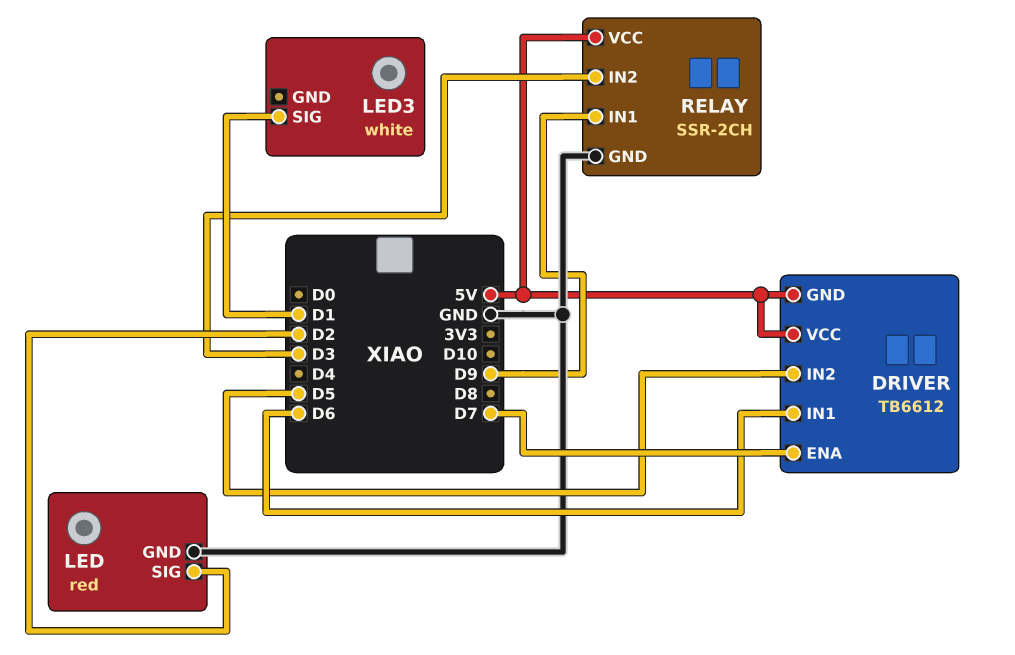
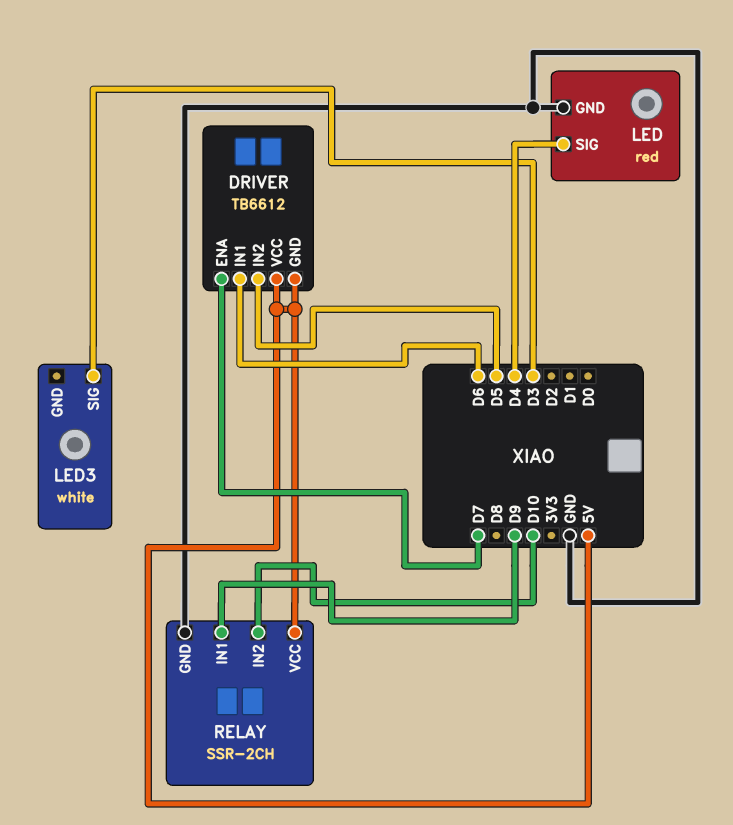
LED pin SIG: D2 -> D4
LED3 pin SIG: D1 -> D3
RELAY pin IN2: D3 -> D10

